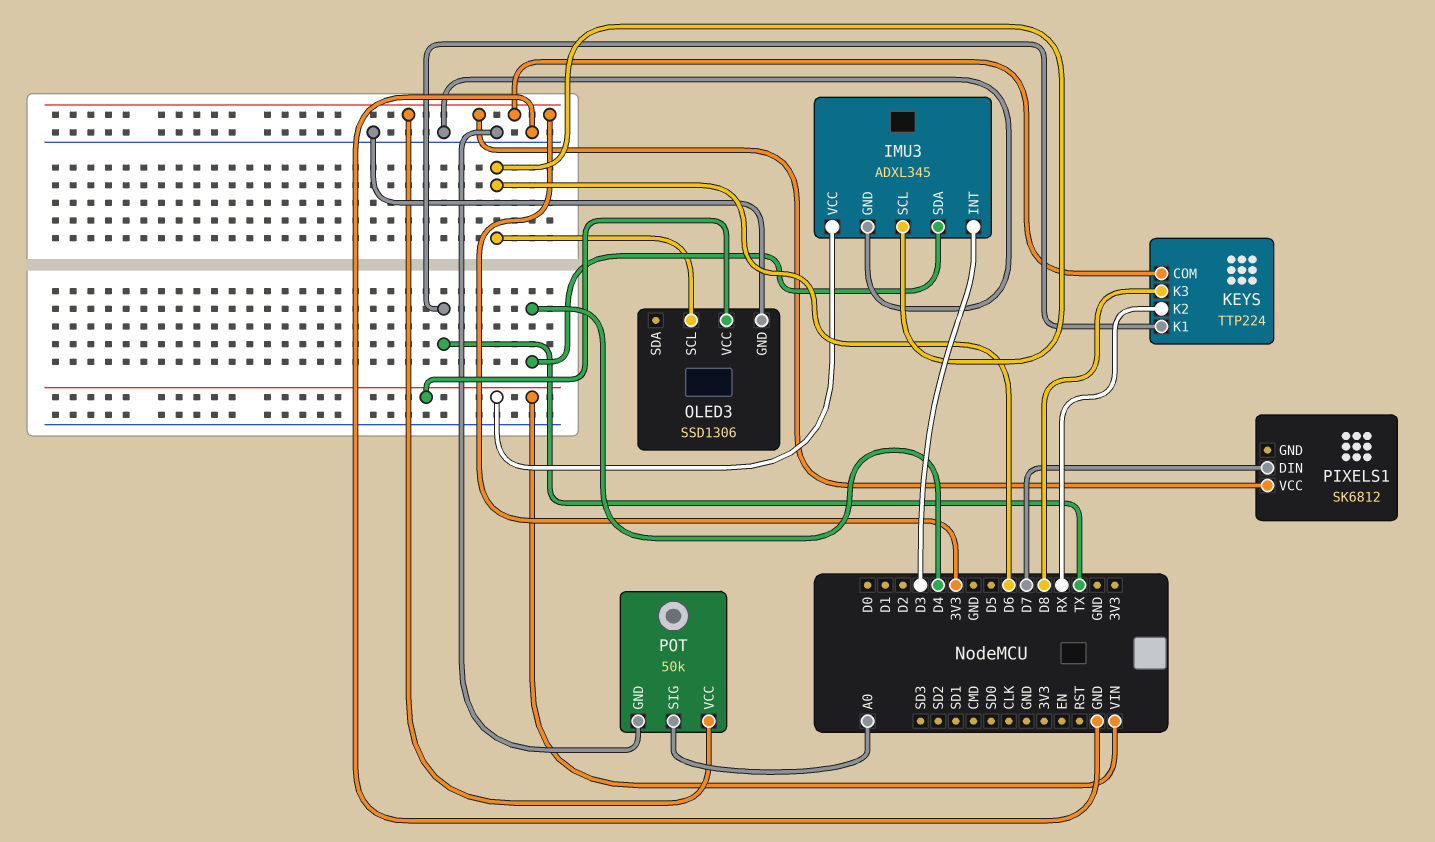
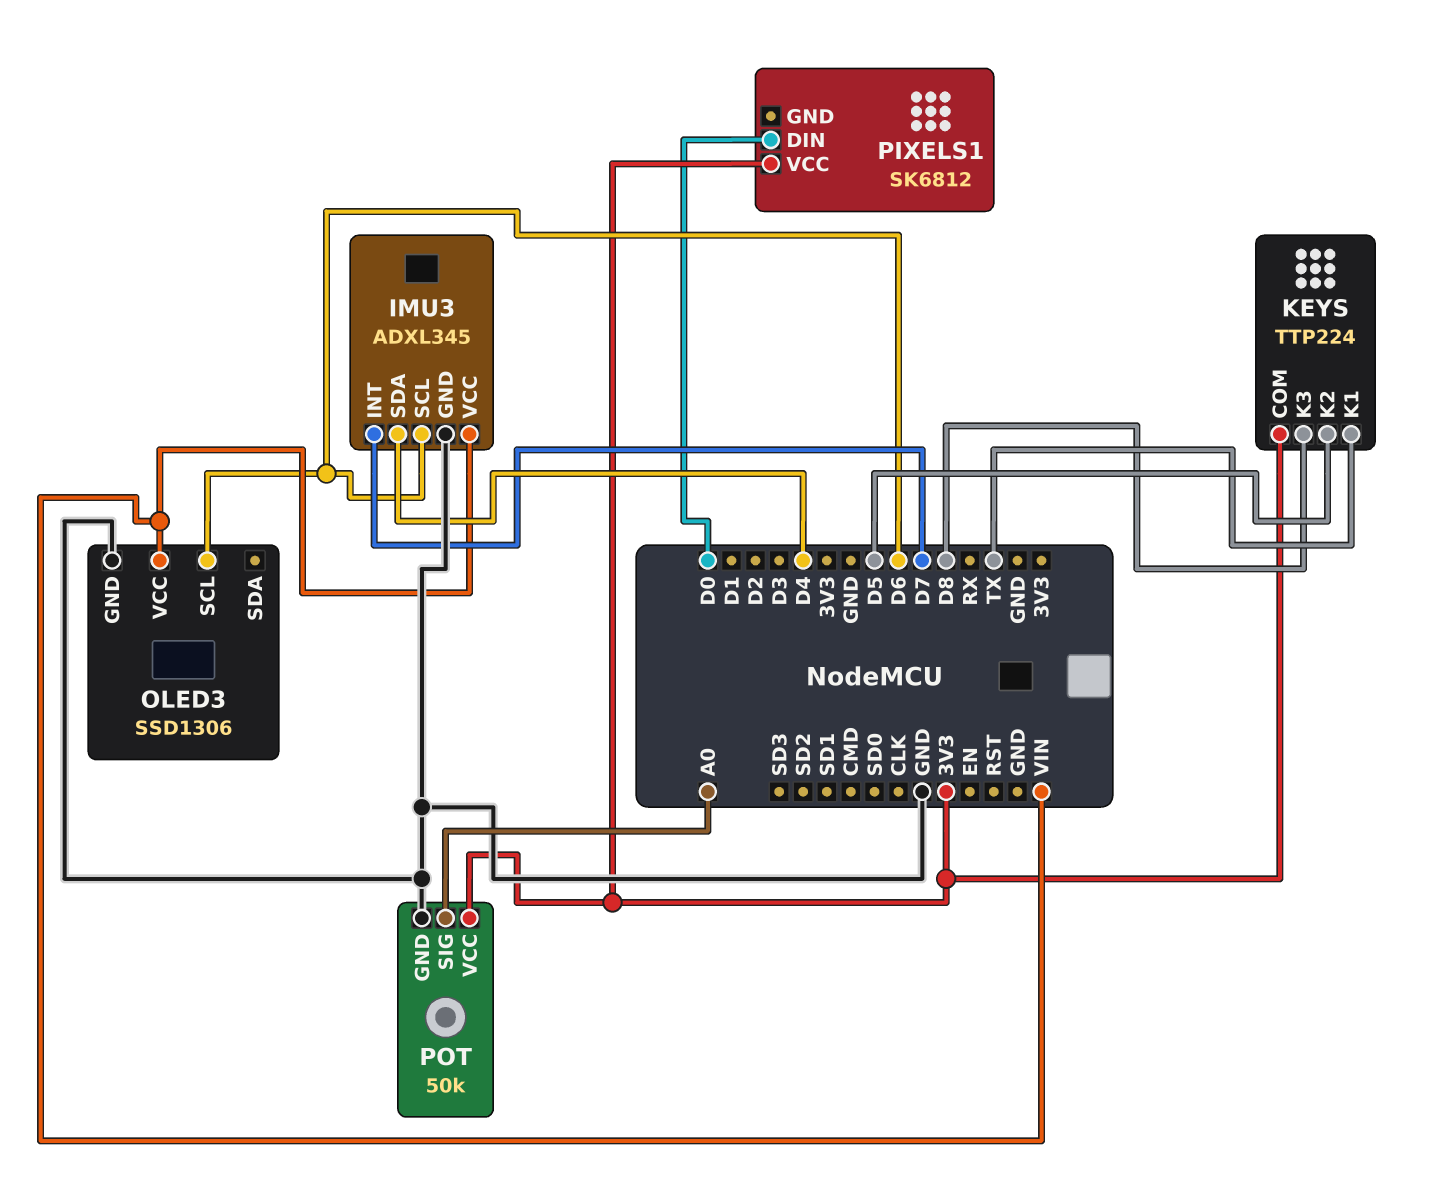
IMU3 pin INT: D3 -> D7
KEYS pin K2: RX -> D5
PIXELS1 pin DIN: D7 -> D0

